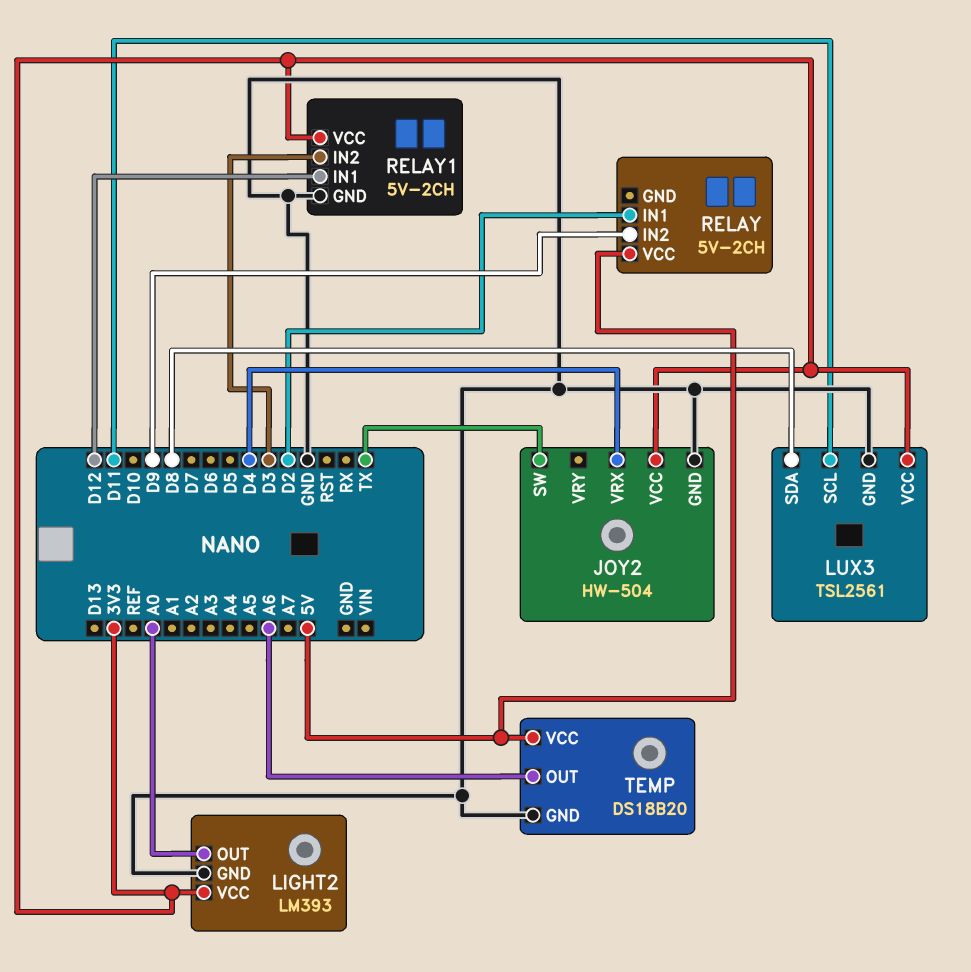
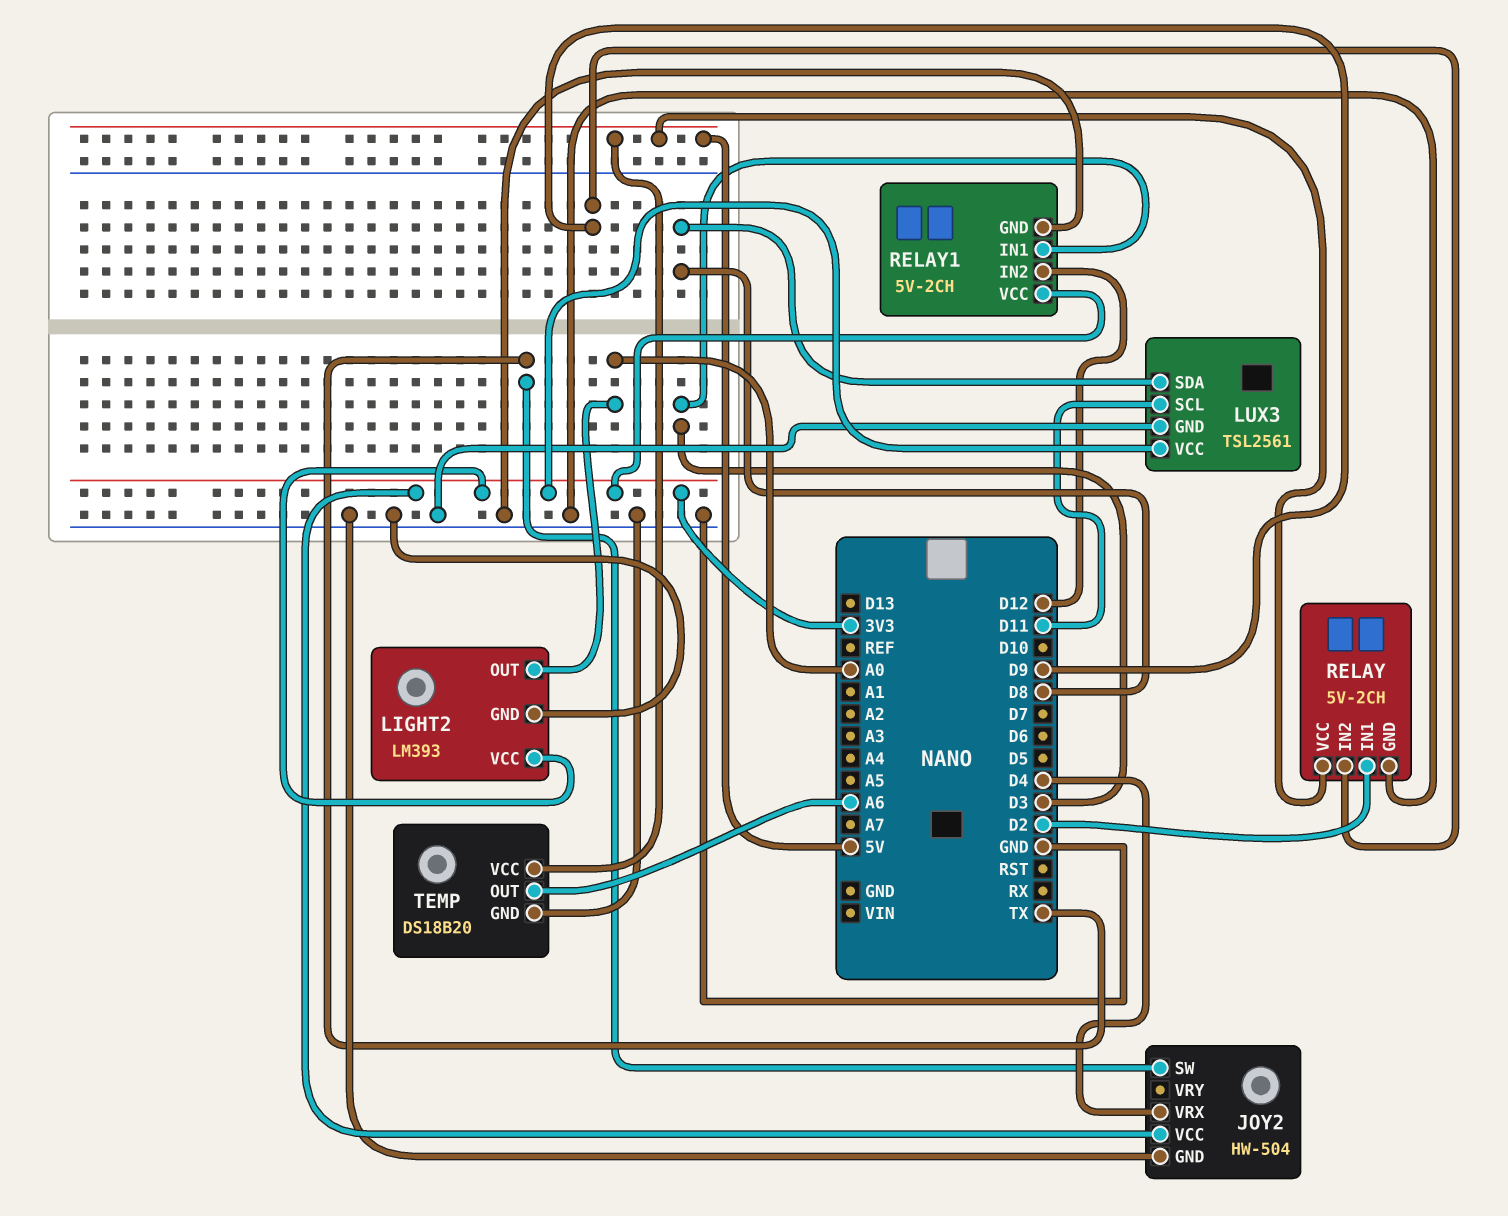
RELAY pin GND: none -> GND
RELAY1 pin IN1: D12 -> D3
RELAY1 pin IN2: D3 -> D12

